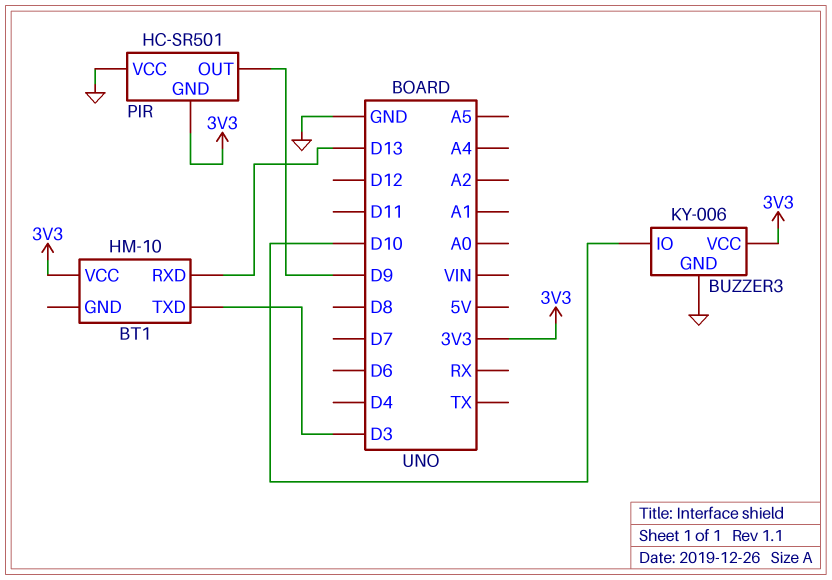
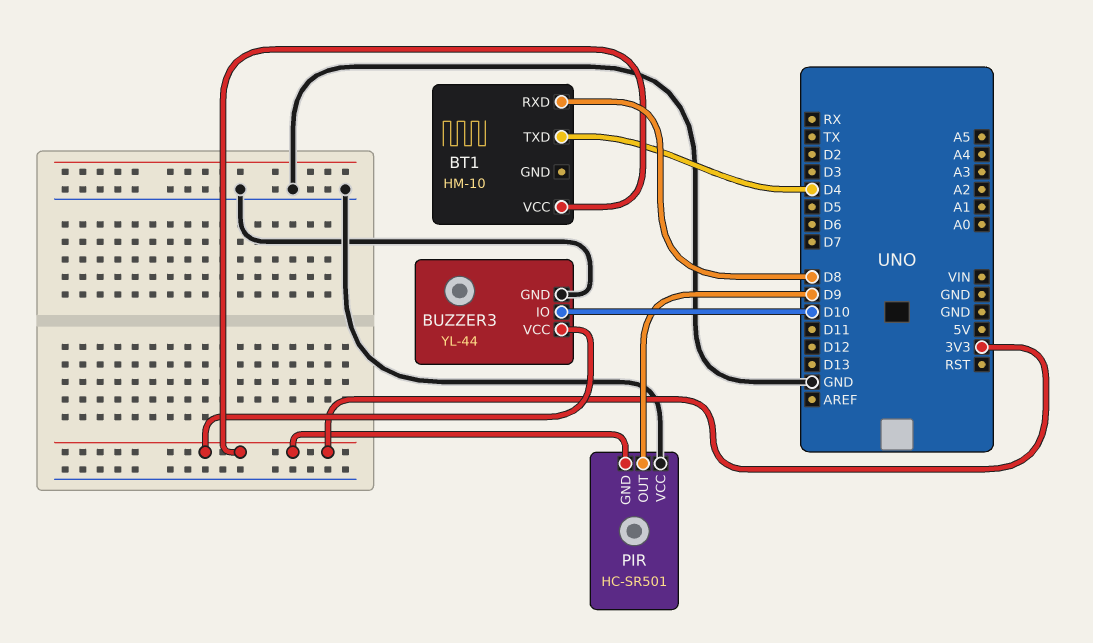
BT1 pin RXD: D13 -> D8
BT1 pin TXD: D3 -> D4
BUZZER3: KY-006 -> YL-44

